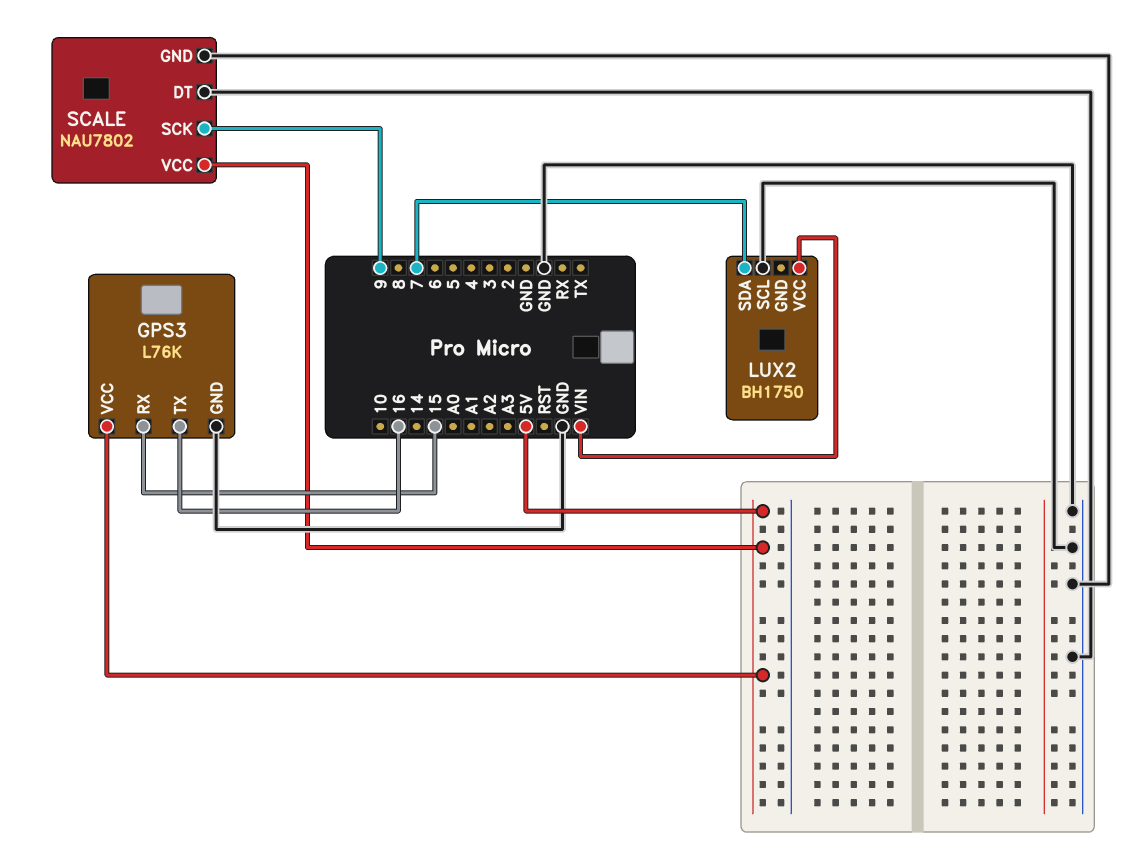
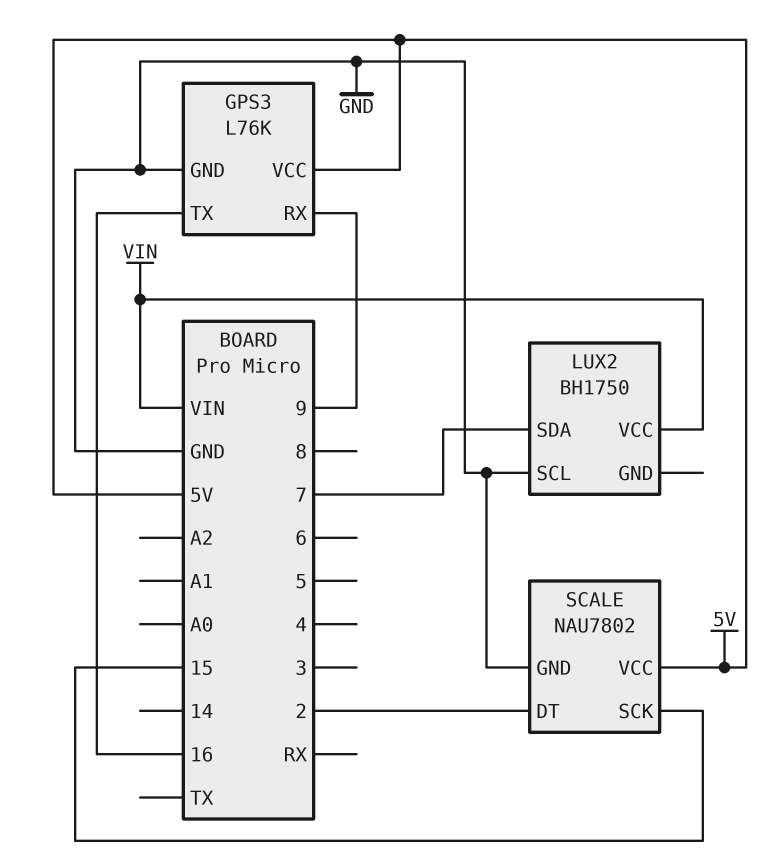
GPS3 pin RX: 15 -> 9
SCALE pin DT: GND -> 2
SCALE pin SCK: 9 -> 15

